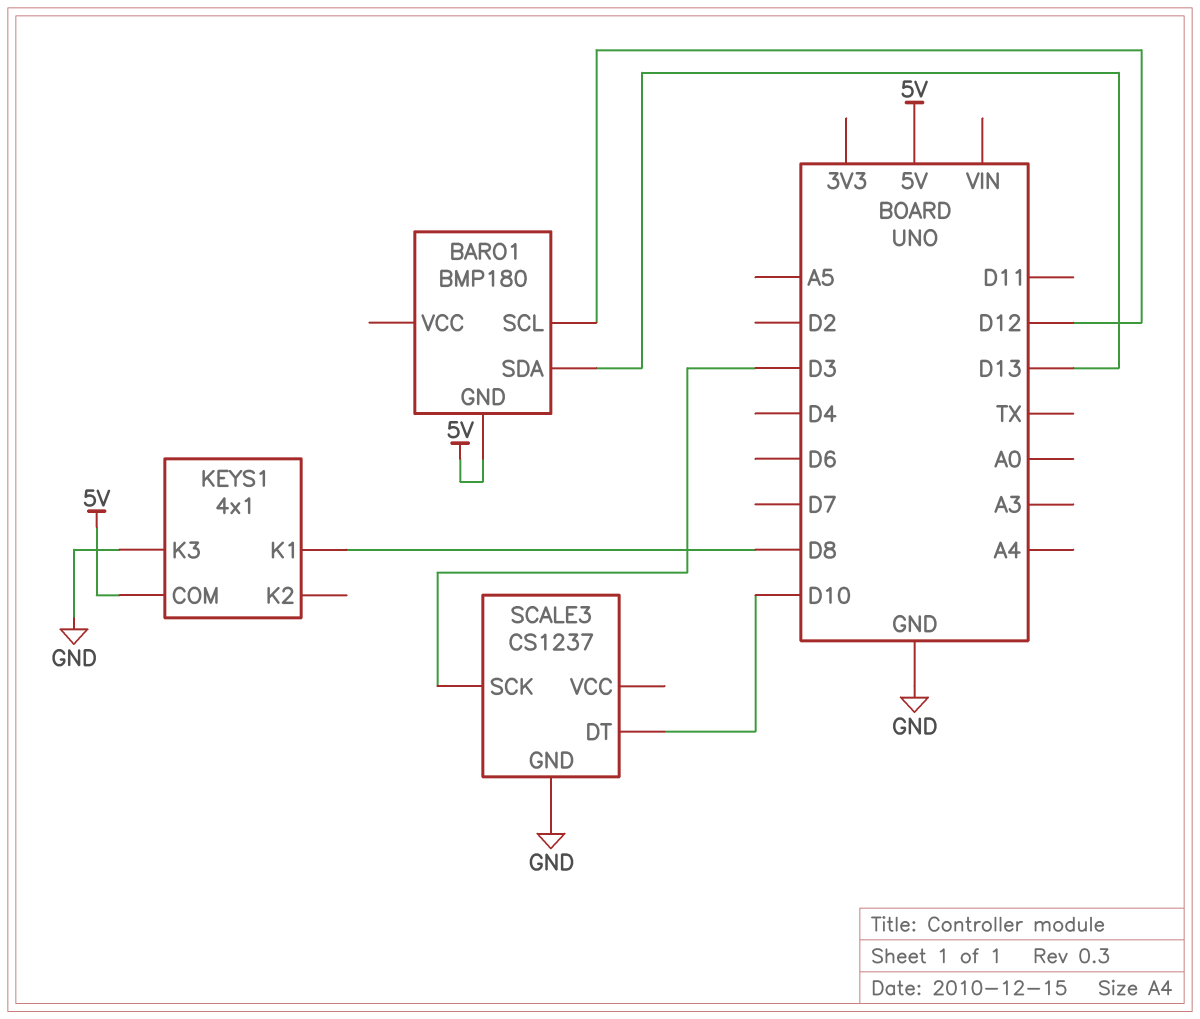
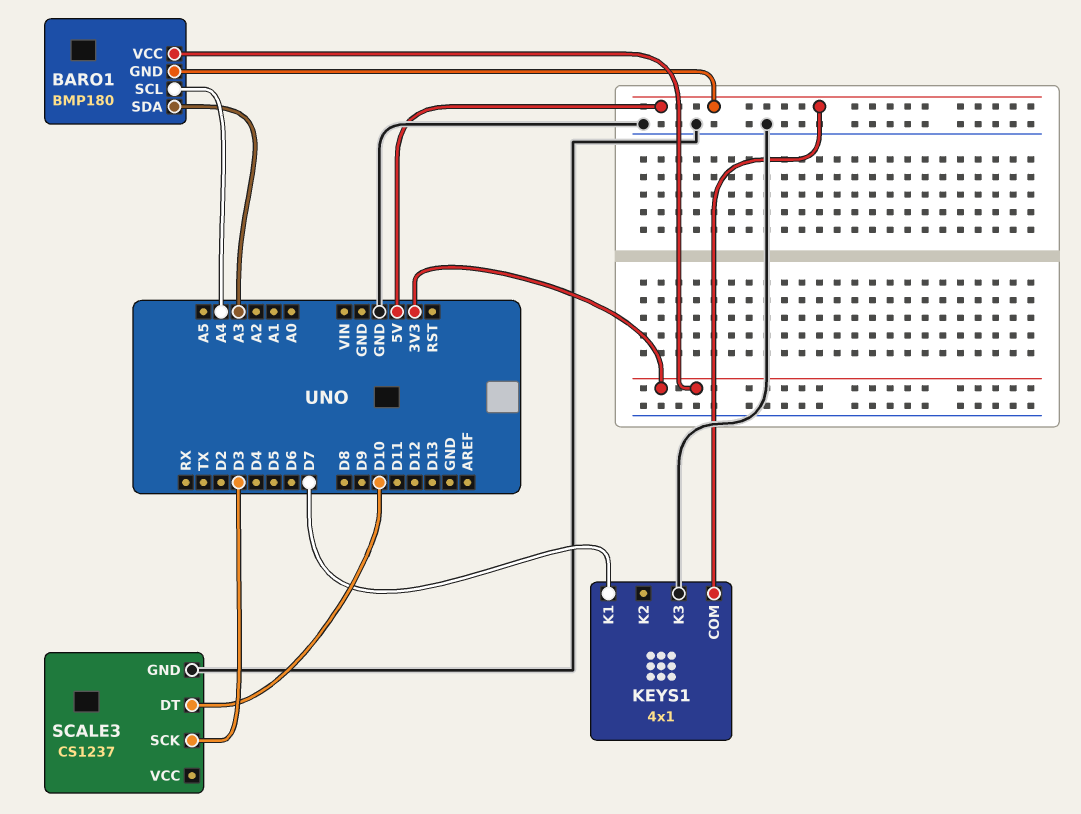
BARO1 pin SCL: D12 -> A4
BARO1 pin SDA: D13 -> A3
BARO1 pin VCC: none -> 3V3
KEYS1 pin K1: D8 -> D7

